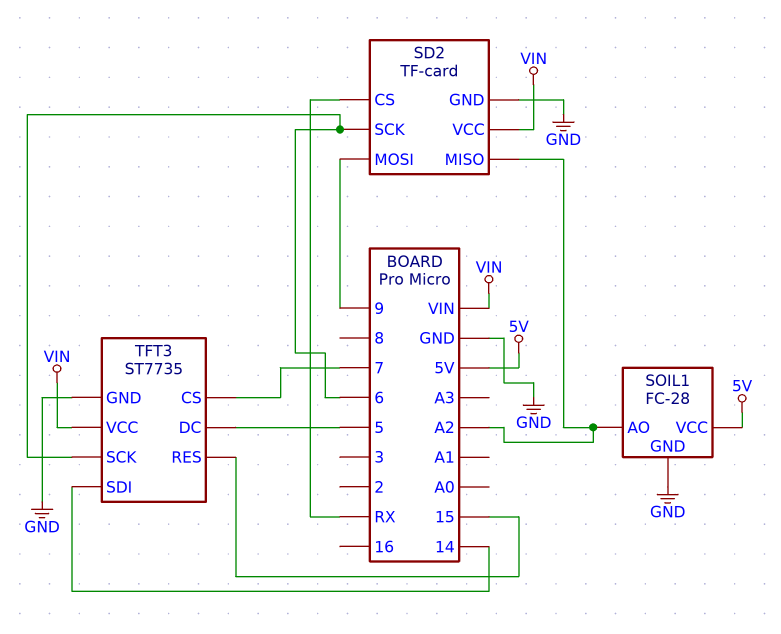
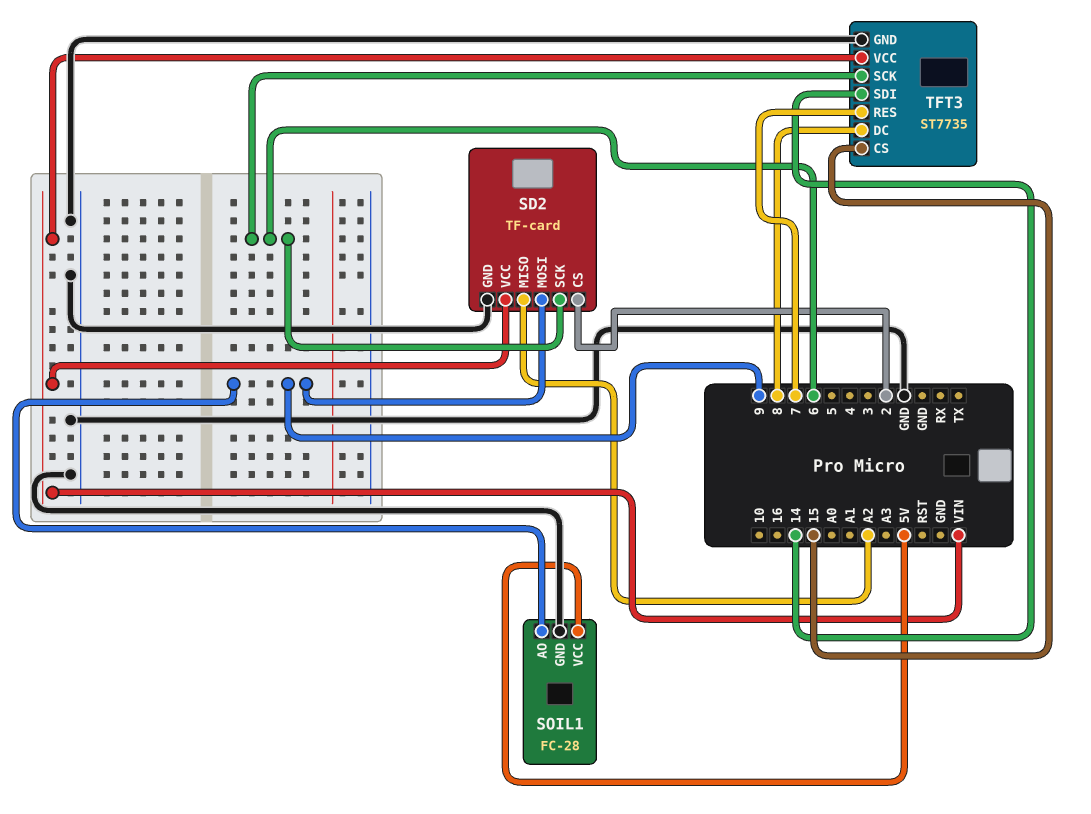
SD2 pin CS: RX -> 2
SOIL1 pin AO: A2 -> 9
TFT3 pin CS: 7 -> 15
TFT3 pin DC: 5 -> 8
TFT3 pin RES: 15 -> 7

